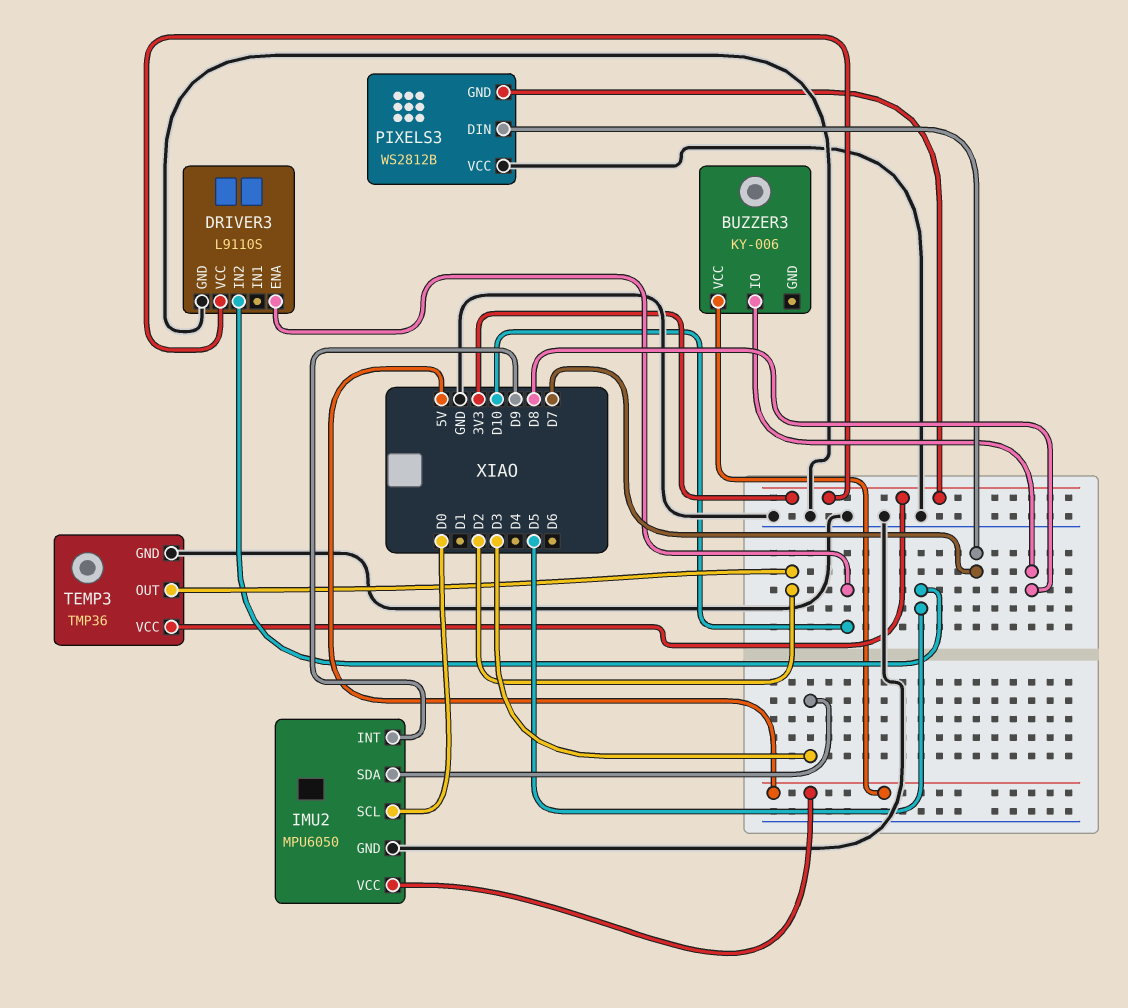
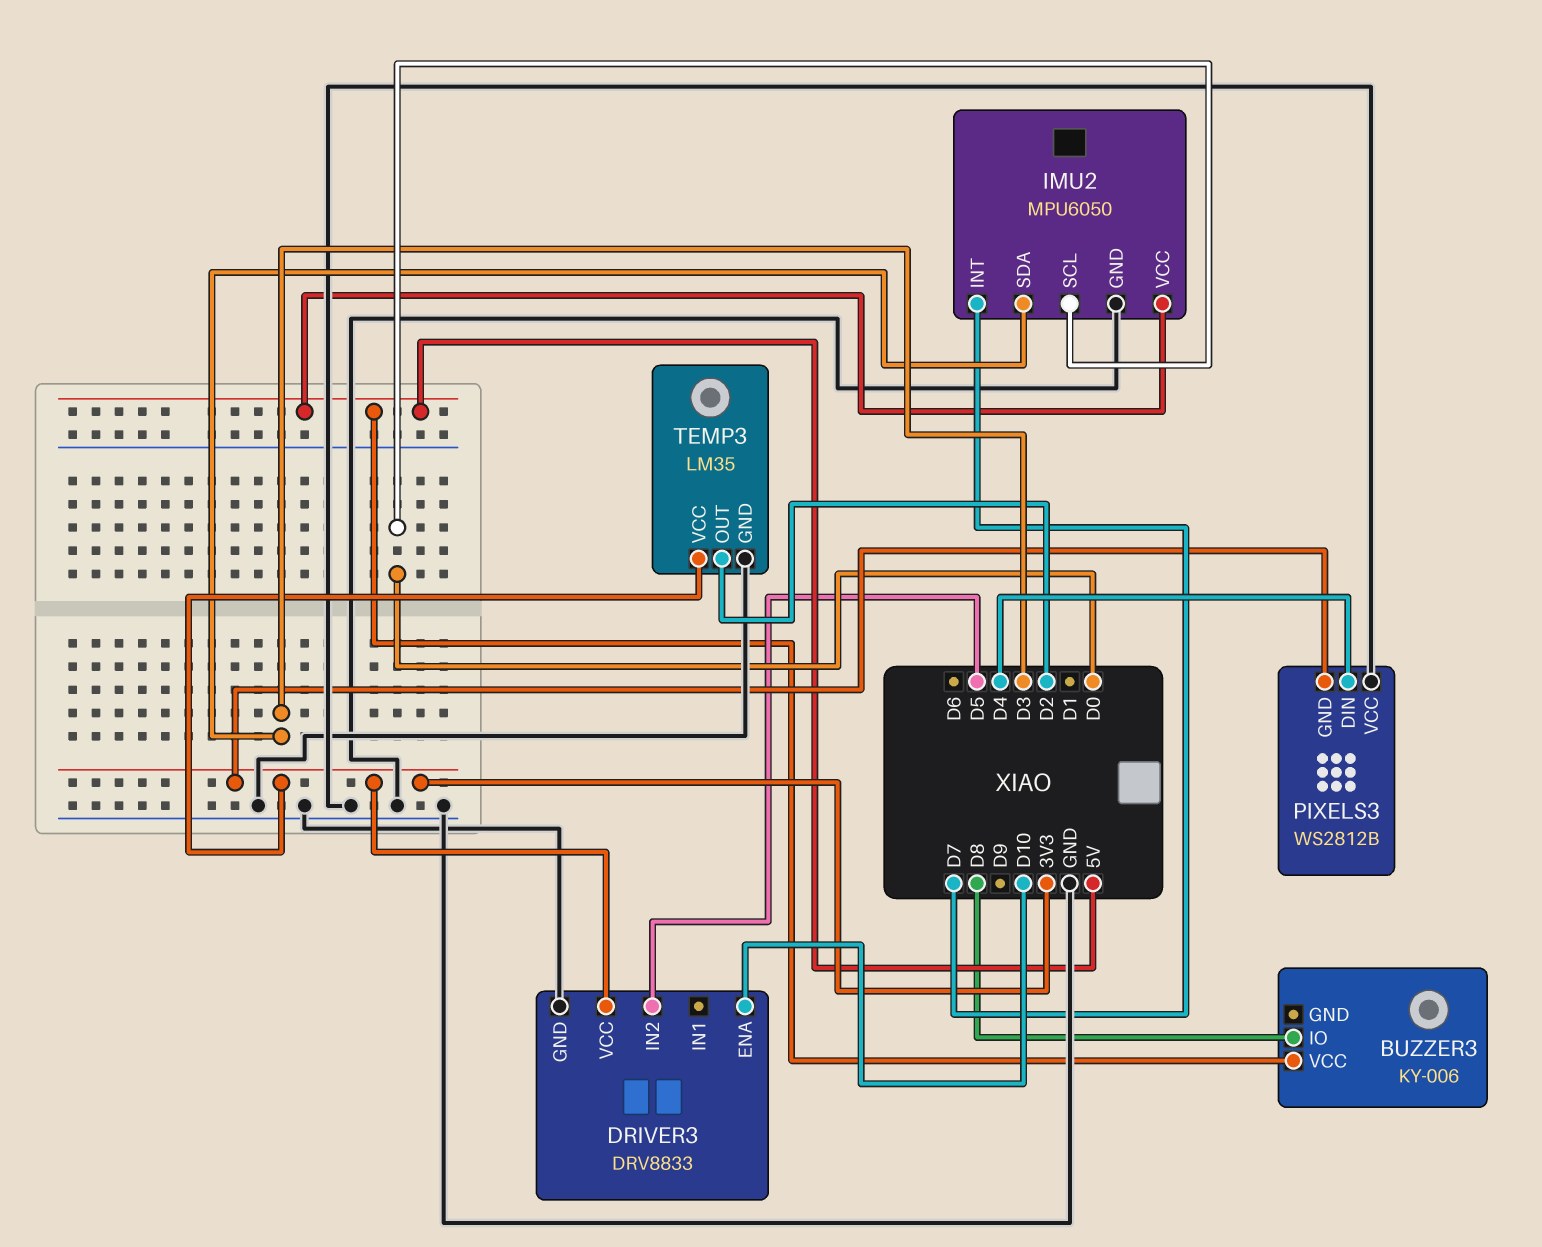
DRIVER3: L9110S -> DRV8833
IMU2 pin INT: D9 -> D7
PIXELS3 pin DIN: D7 -> D4
TEMP3: TMP36 -> LM35

